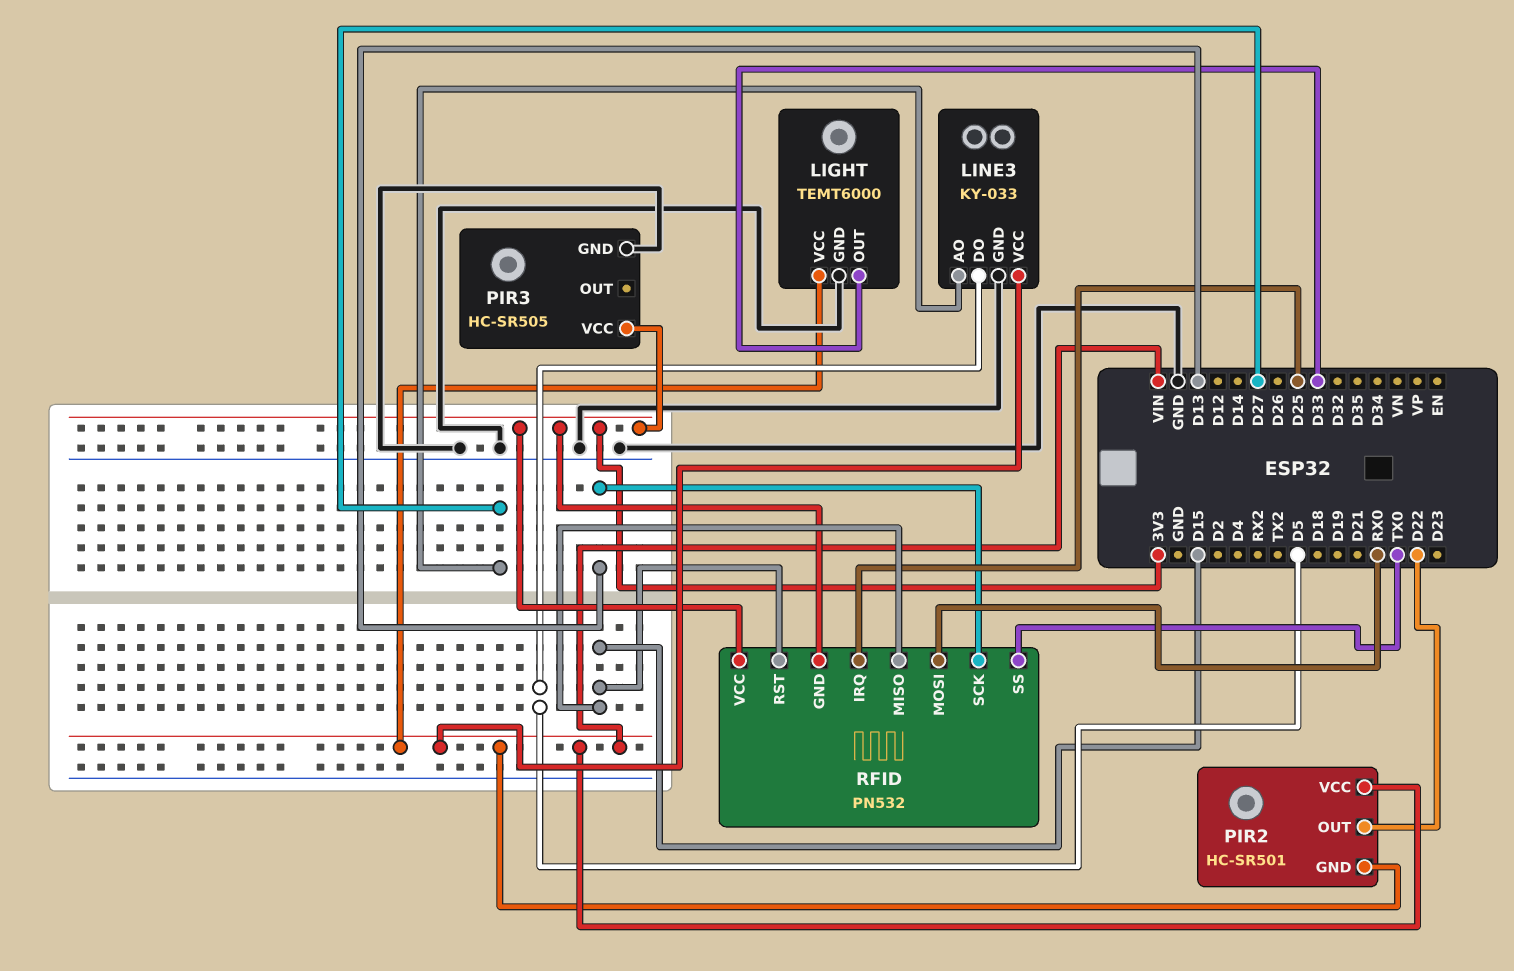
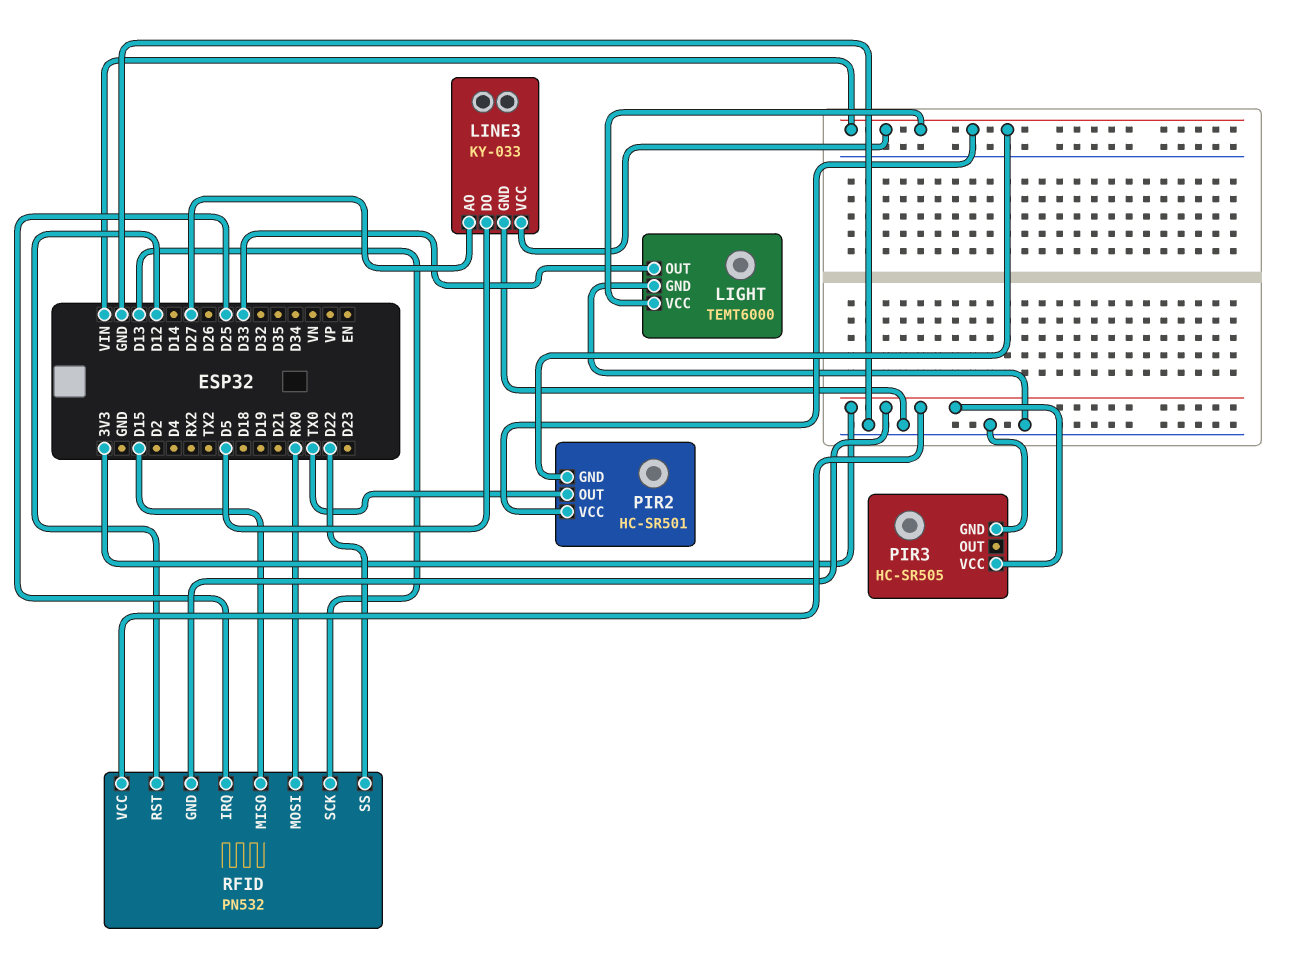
PIR2 pin OUT: D22 -> TX0
RFID pin RST: D15 -> D12
RFID pin SS: TX0 -> D22

